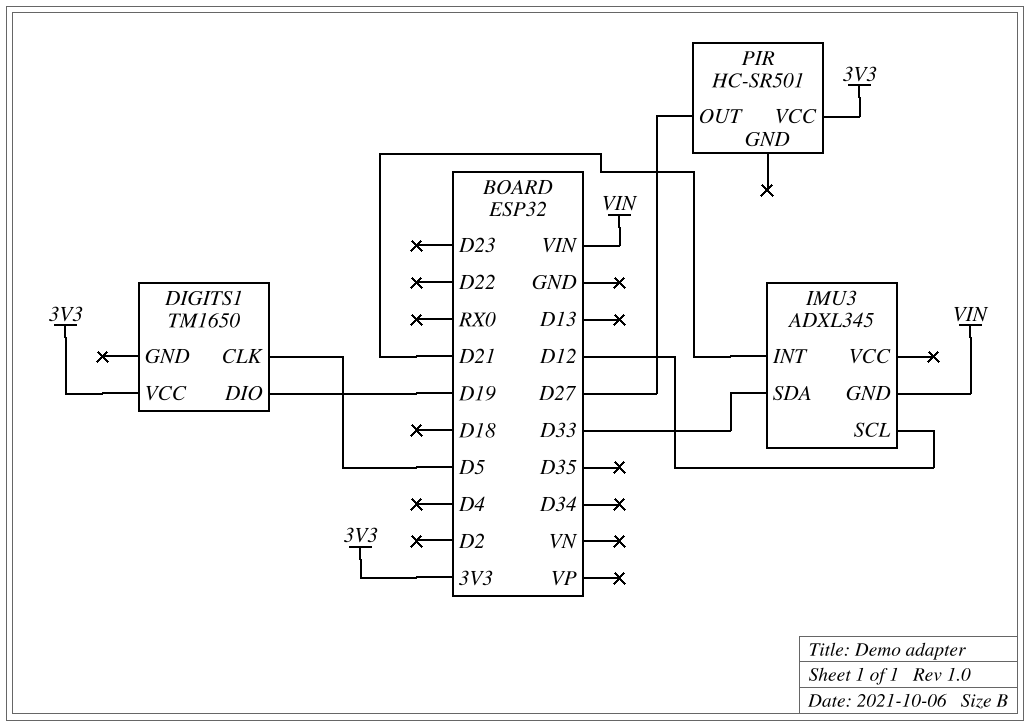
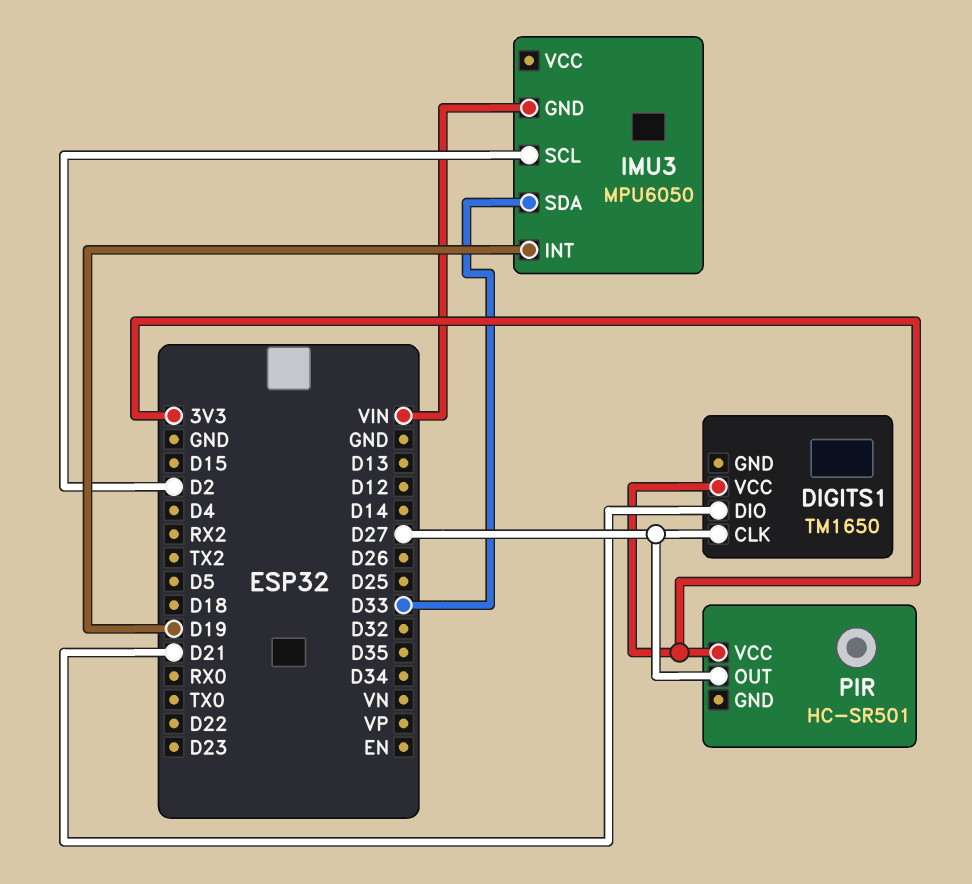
DIGITS1 pin CLK: D5 -> D27
DIGITS1 pin DIO: D19 -> D21
IMU3: ADXL345 -> MPU6050
IMU3 pin INT: D21 -> D19
IMU3 pin SCL: D12 -> D2

